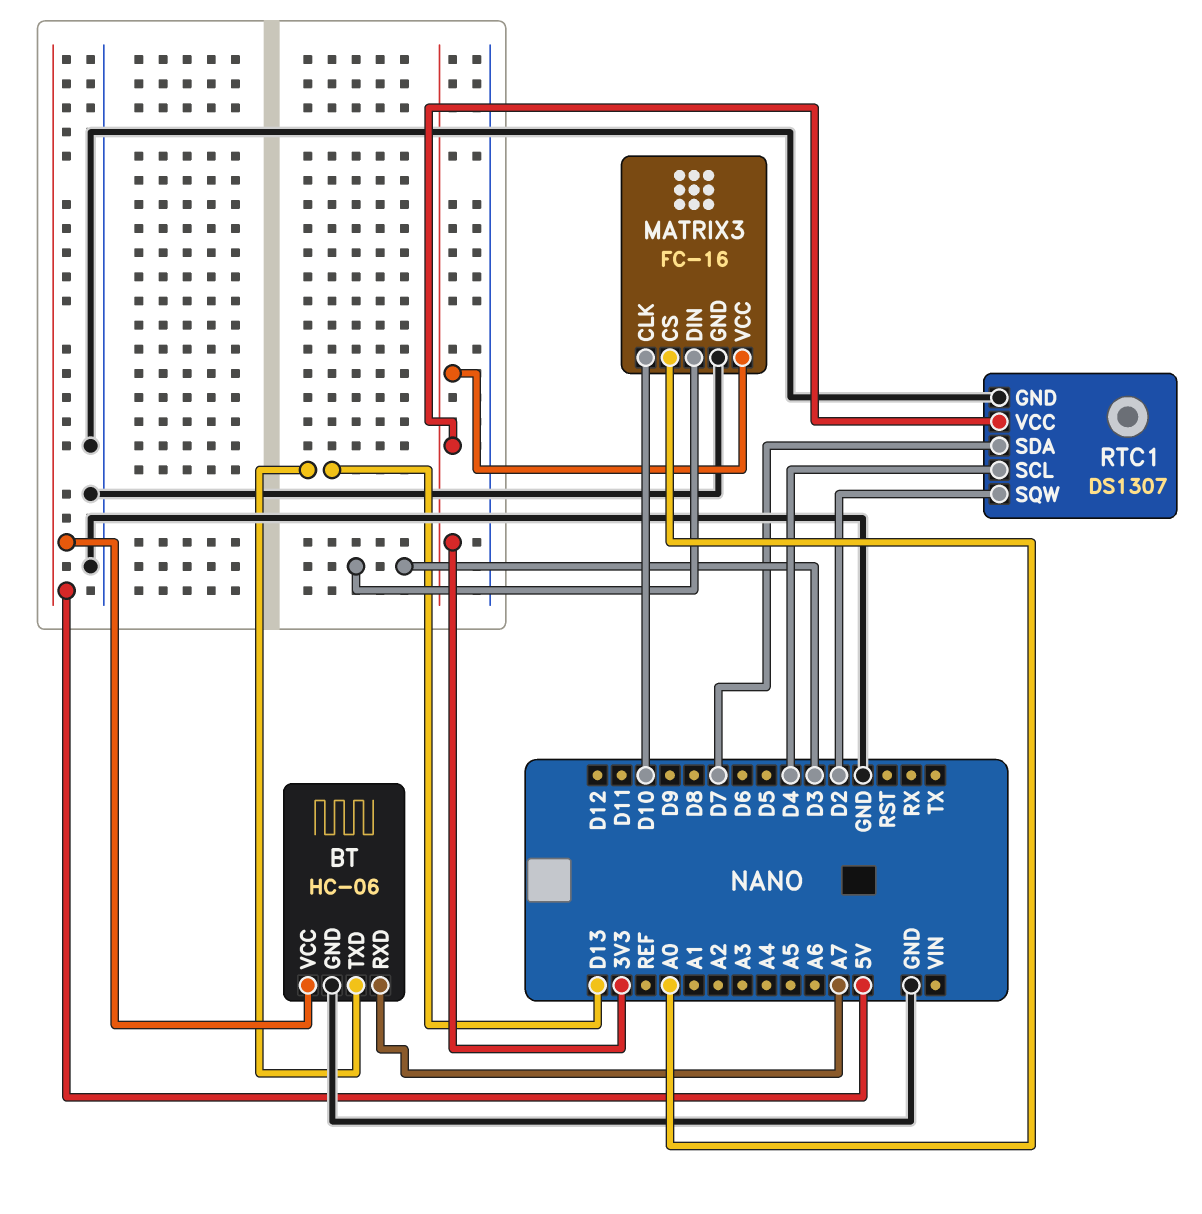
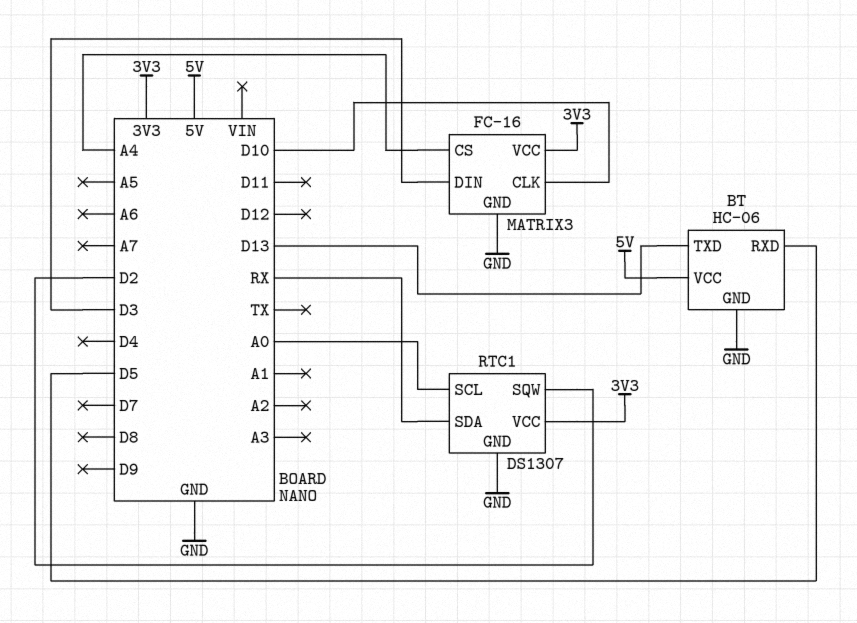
BT pin RXD: A7 -> D5
MATRIX3 pin CS: A0 -> A4
RTC1 pin SCL: D4 -> A0
RTC1 pin SDA: D7 -> RX

